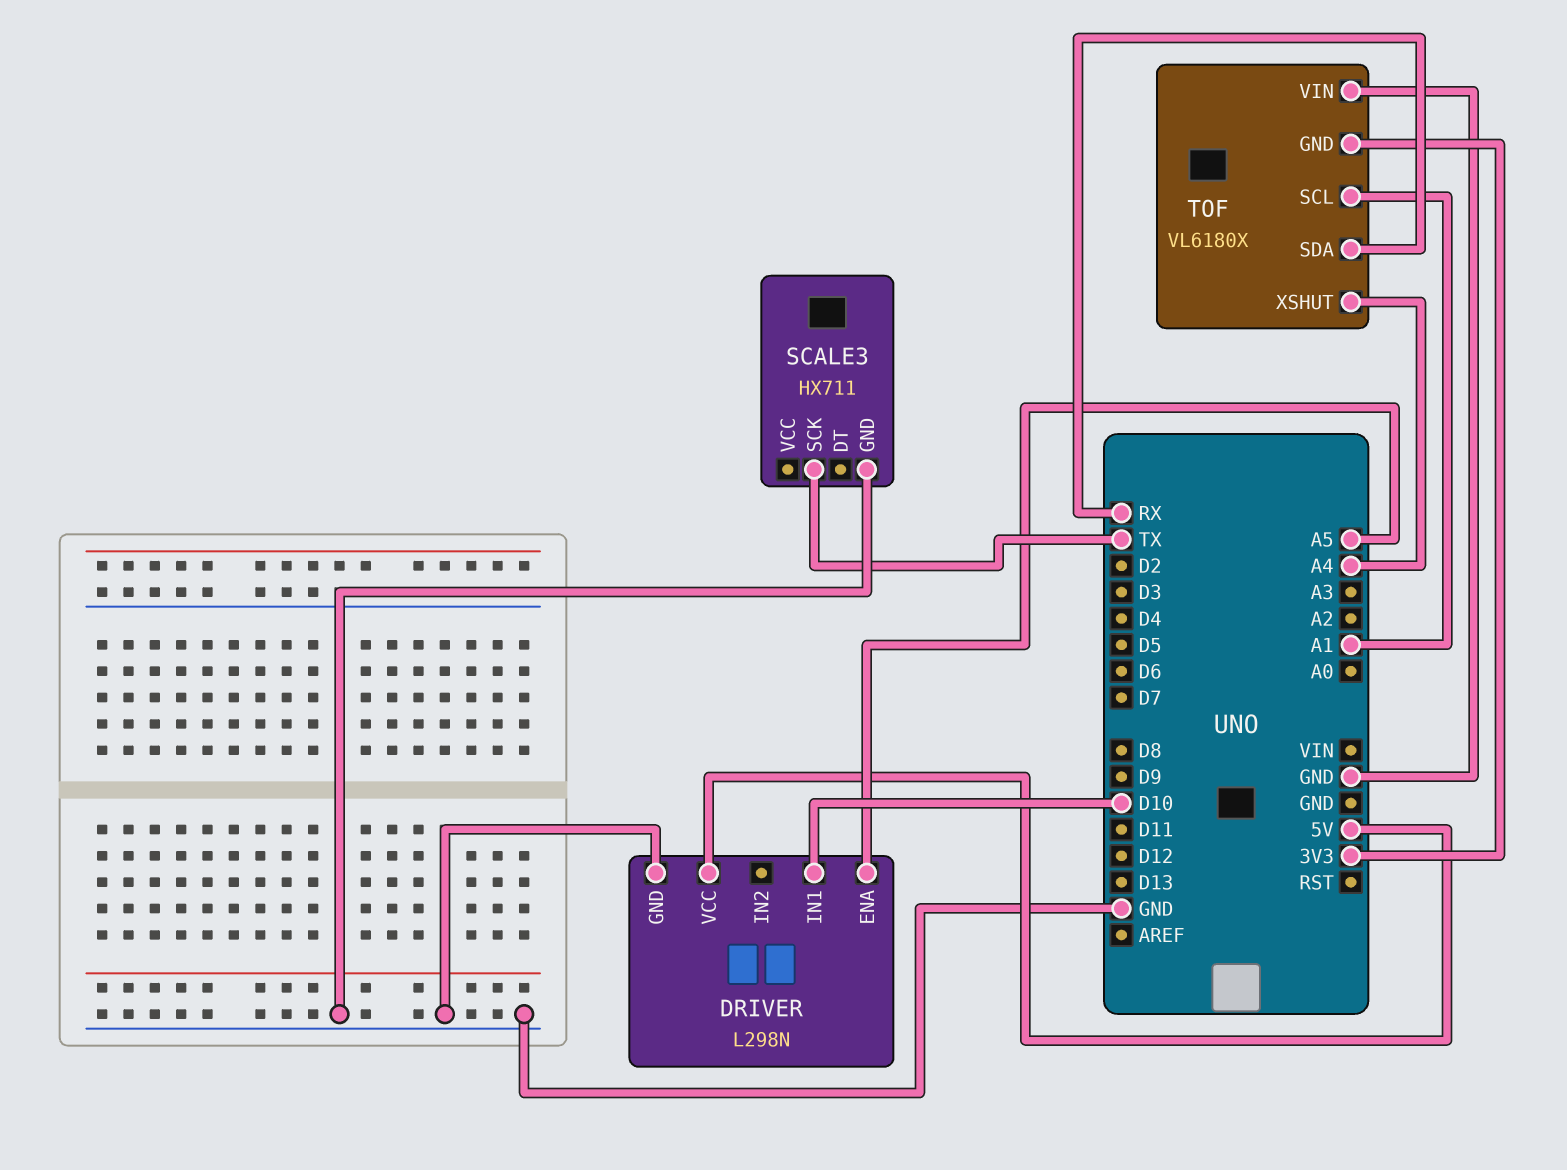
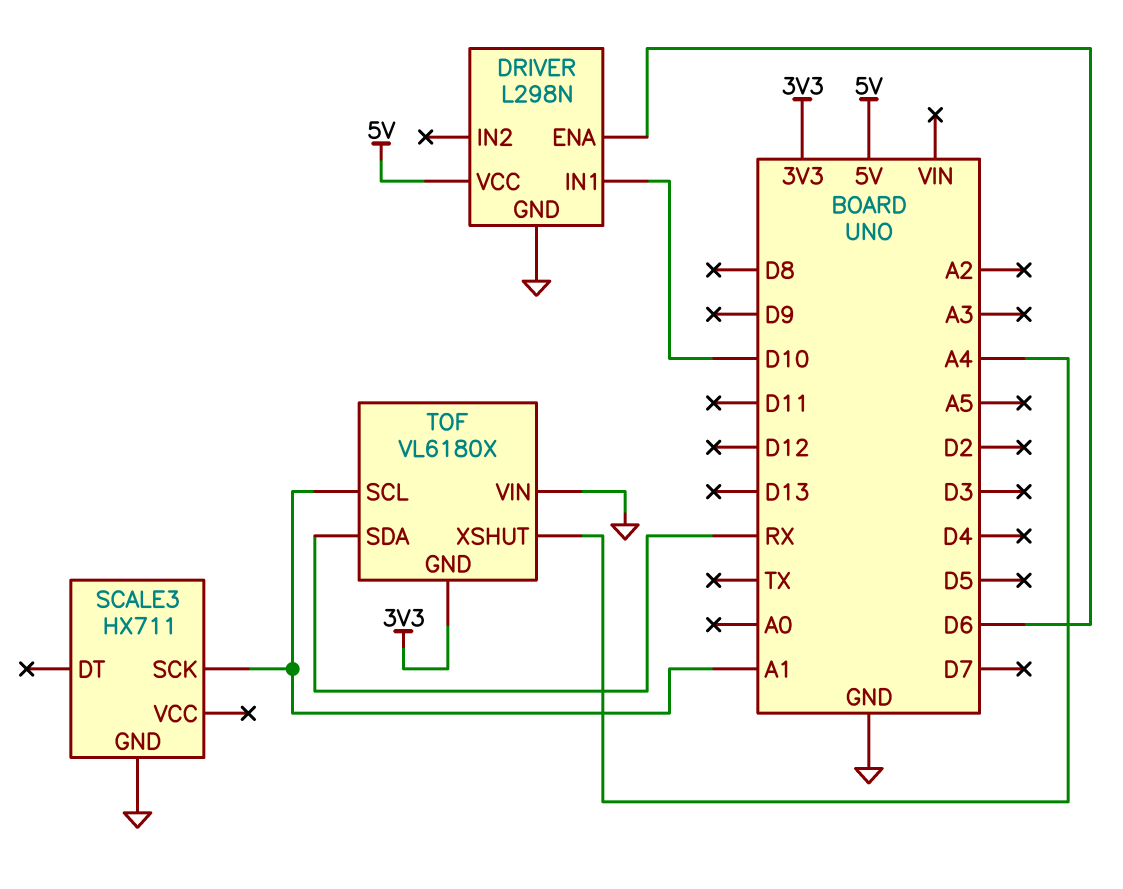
DRIVER pin ENA: A5 -> D6
SCALE3 pin SCK: TX -> A1

